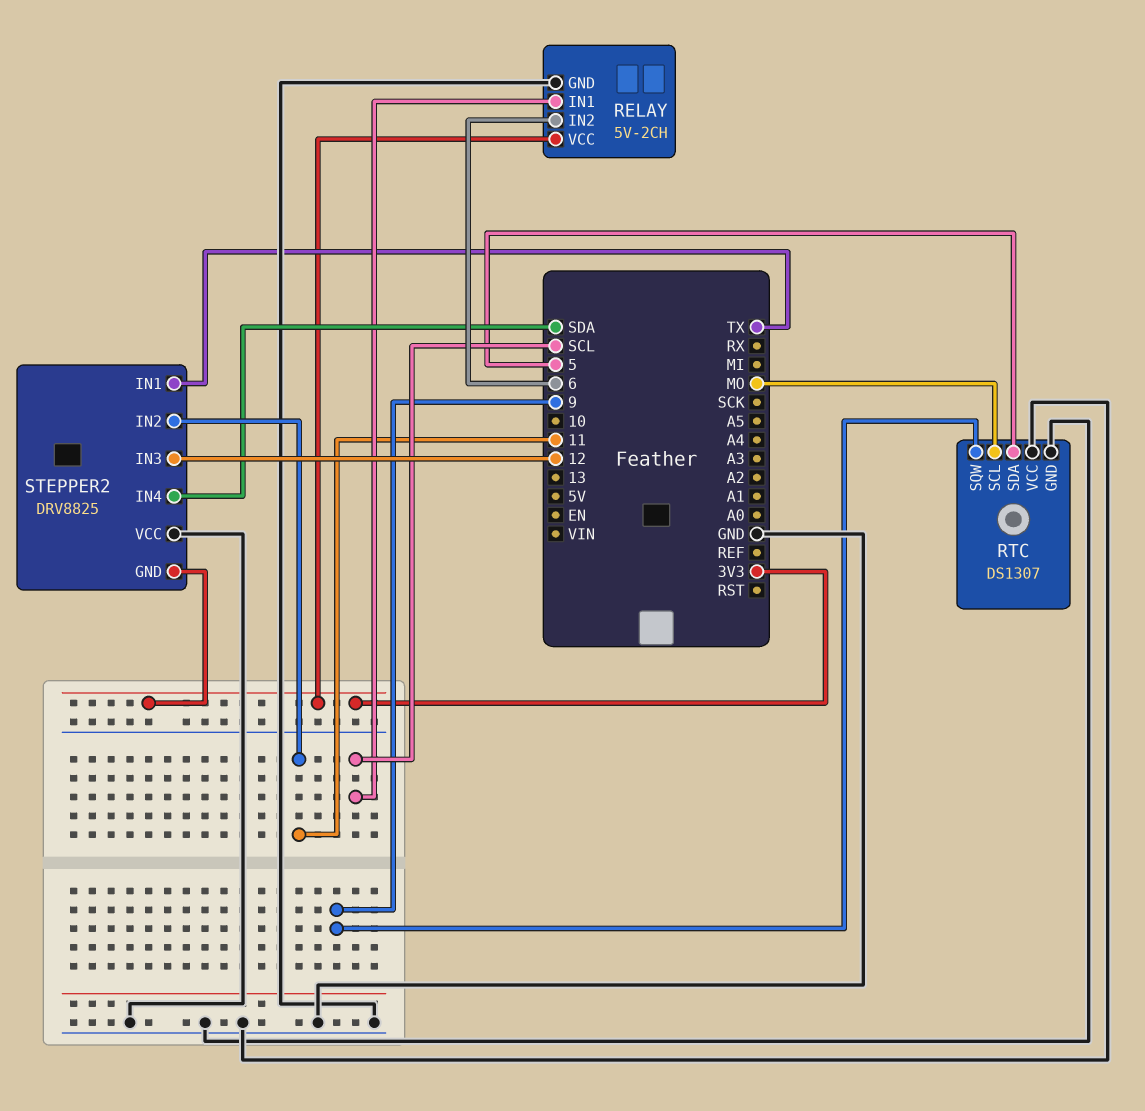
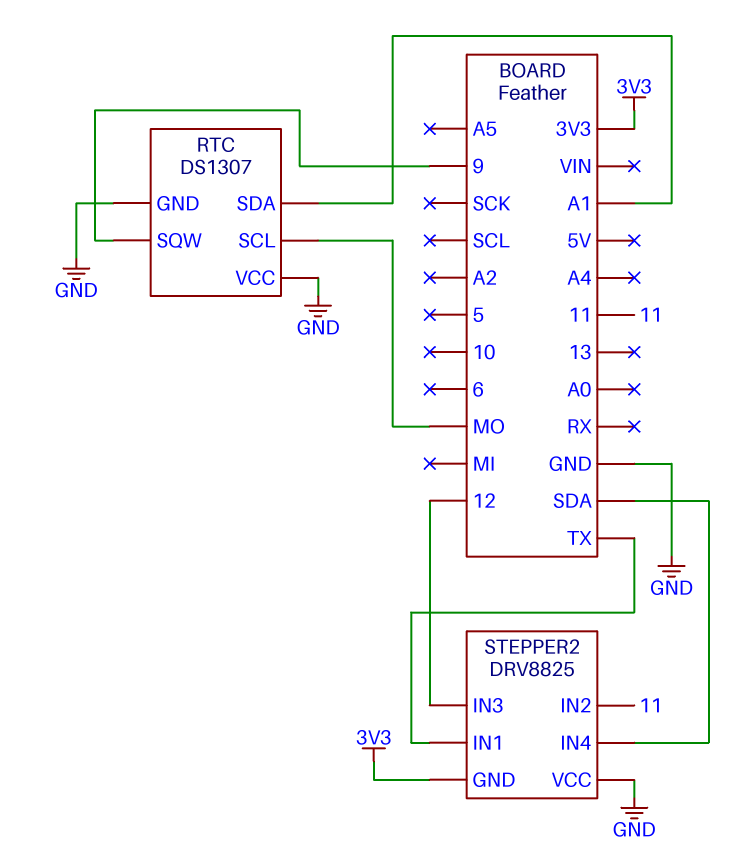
RELAY: 5V-2CH -> none
RELAY pin GND: GND -> none
RELAY pin IN1: SCL -> none
RELAY pin IN2: 6 -> none
RELAY pin VCC: 3V3 -> none
RTC pin SDA: 5 -> A1

